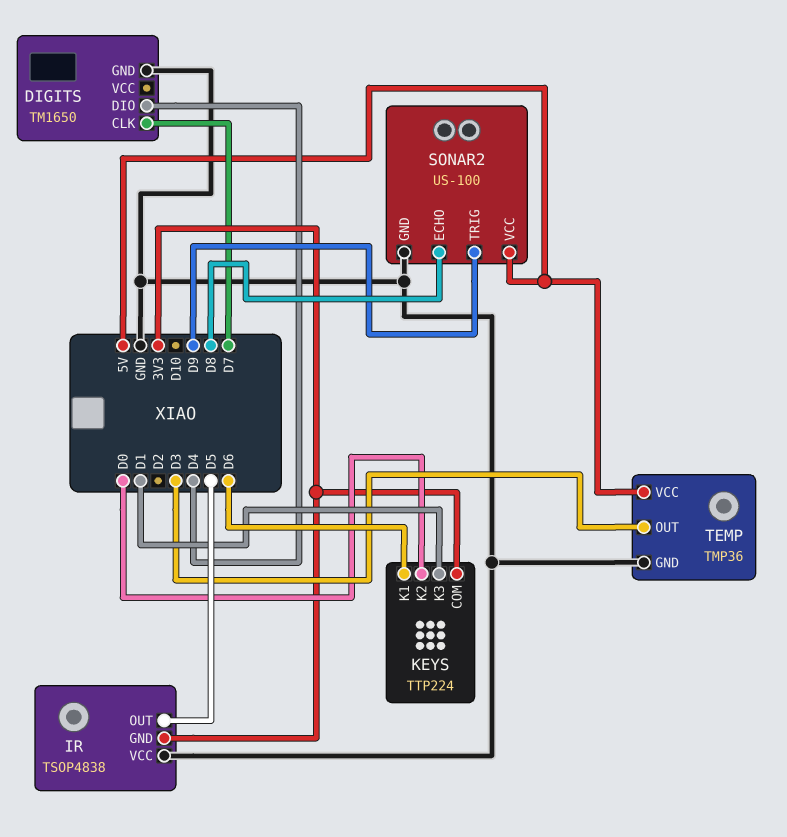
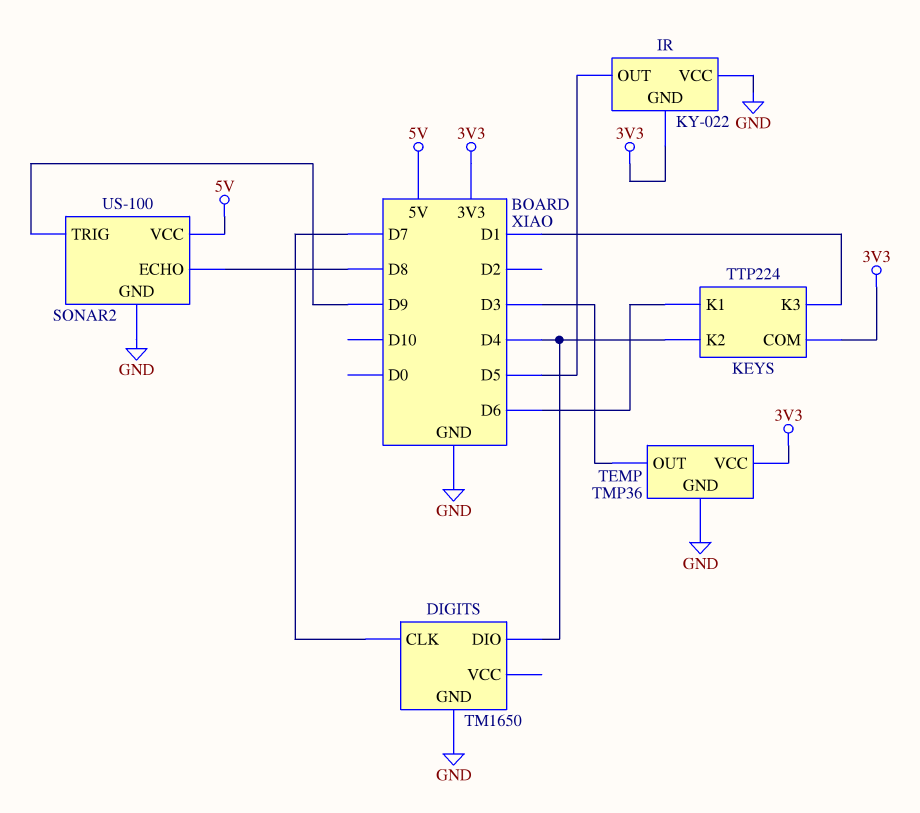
IR: TSOP4838 -> KY-022
KEYS pin K2: D0 -> D4
TEMP pin VCC: 5V -> 3V3

